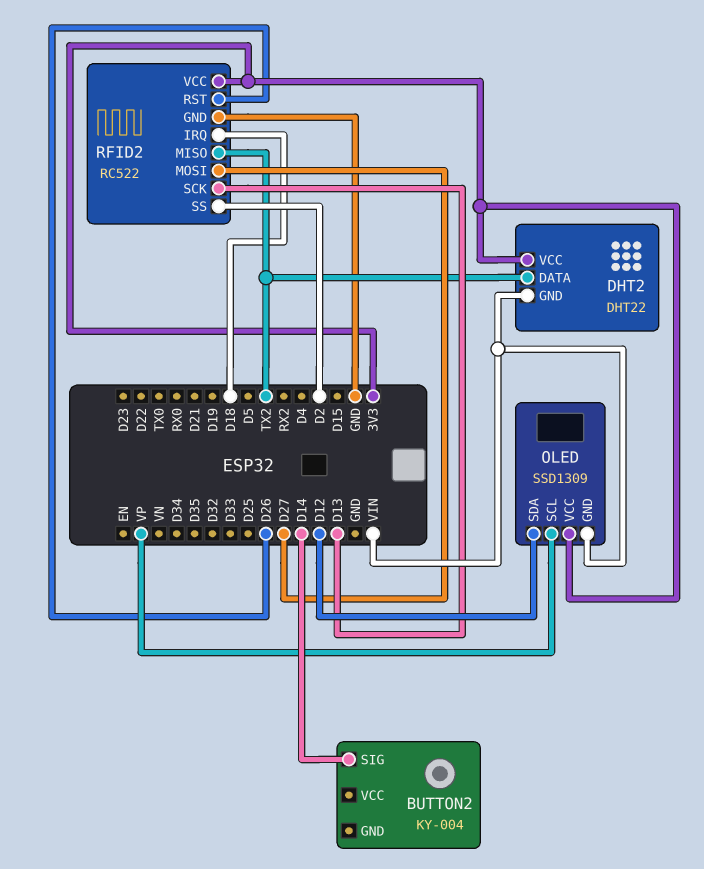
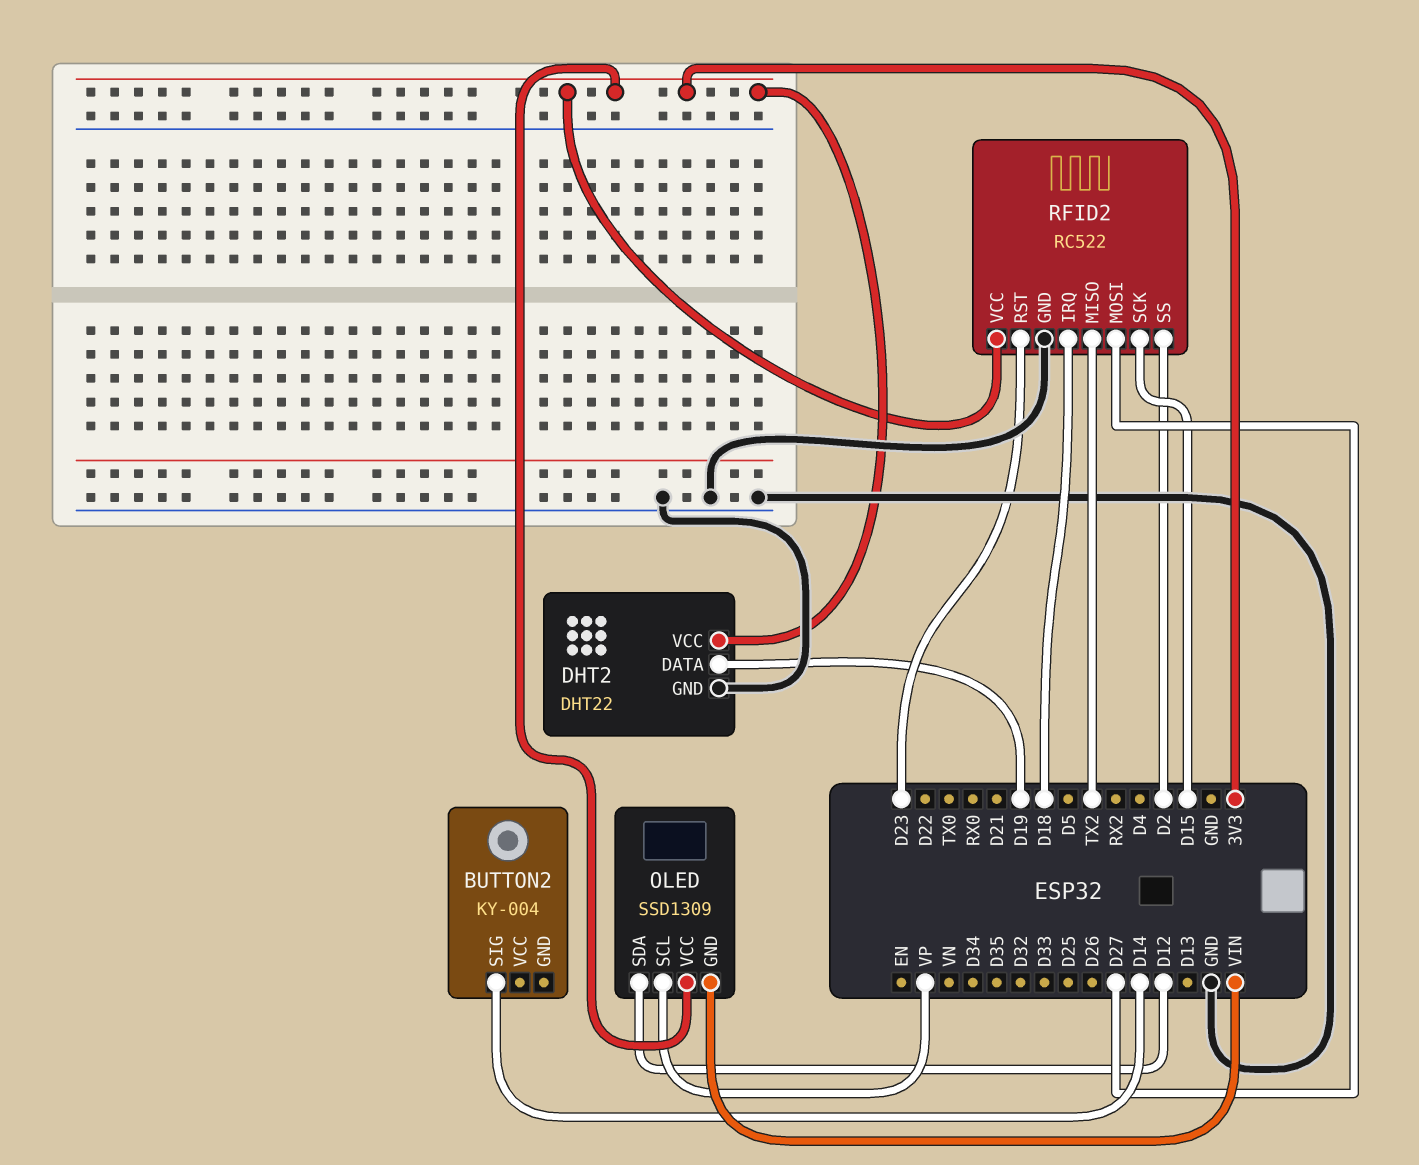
DHT2 pin DATA: TX2 -> D19
DHT2 pin GND: VIN -> GND
RFID2 pin RST: D26 -> D23
RFID2 pin SCK: D13 -> D15

